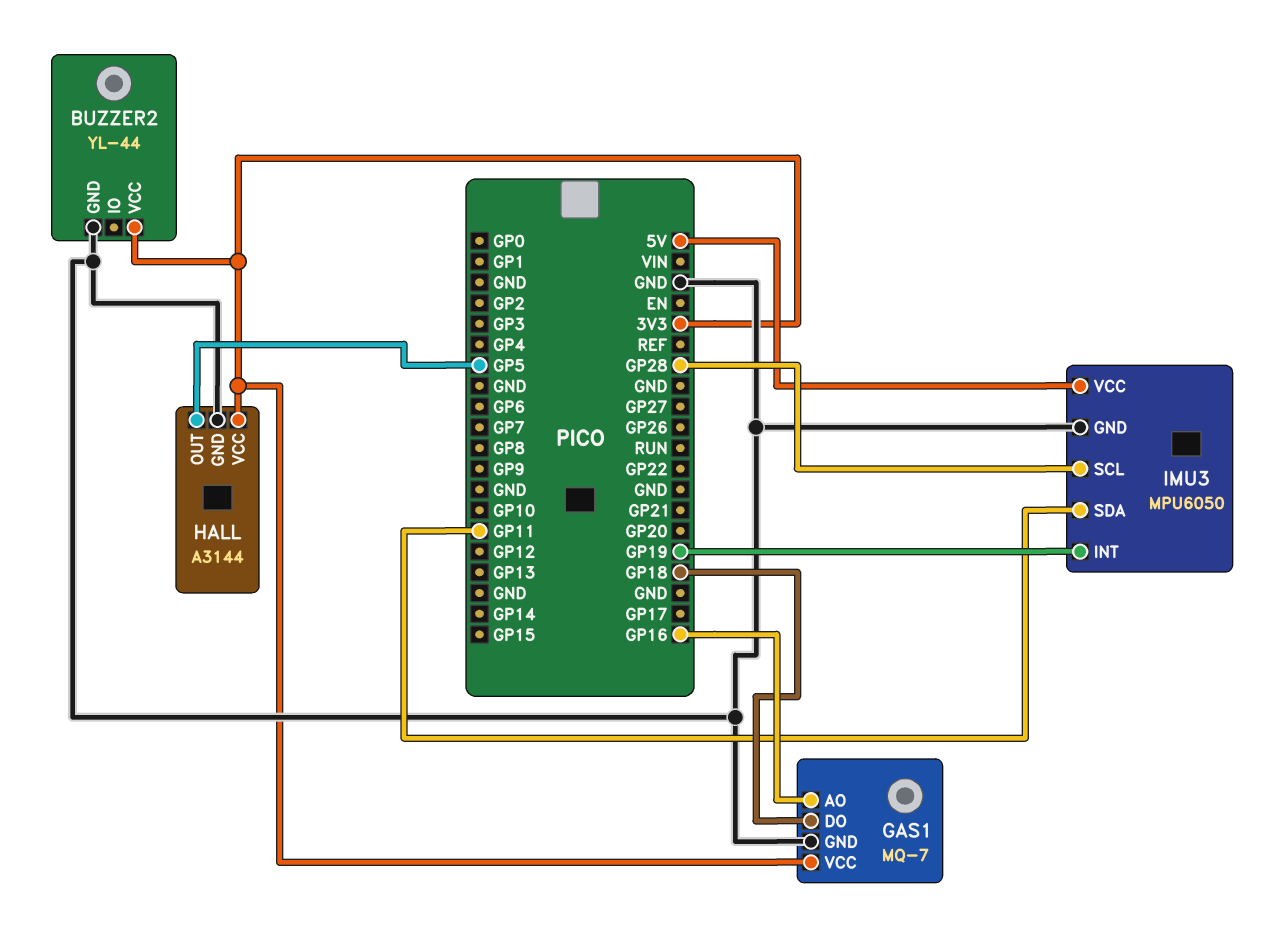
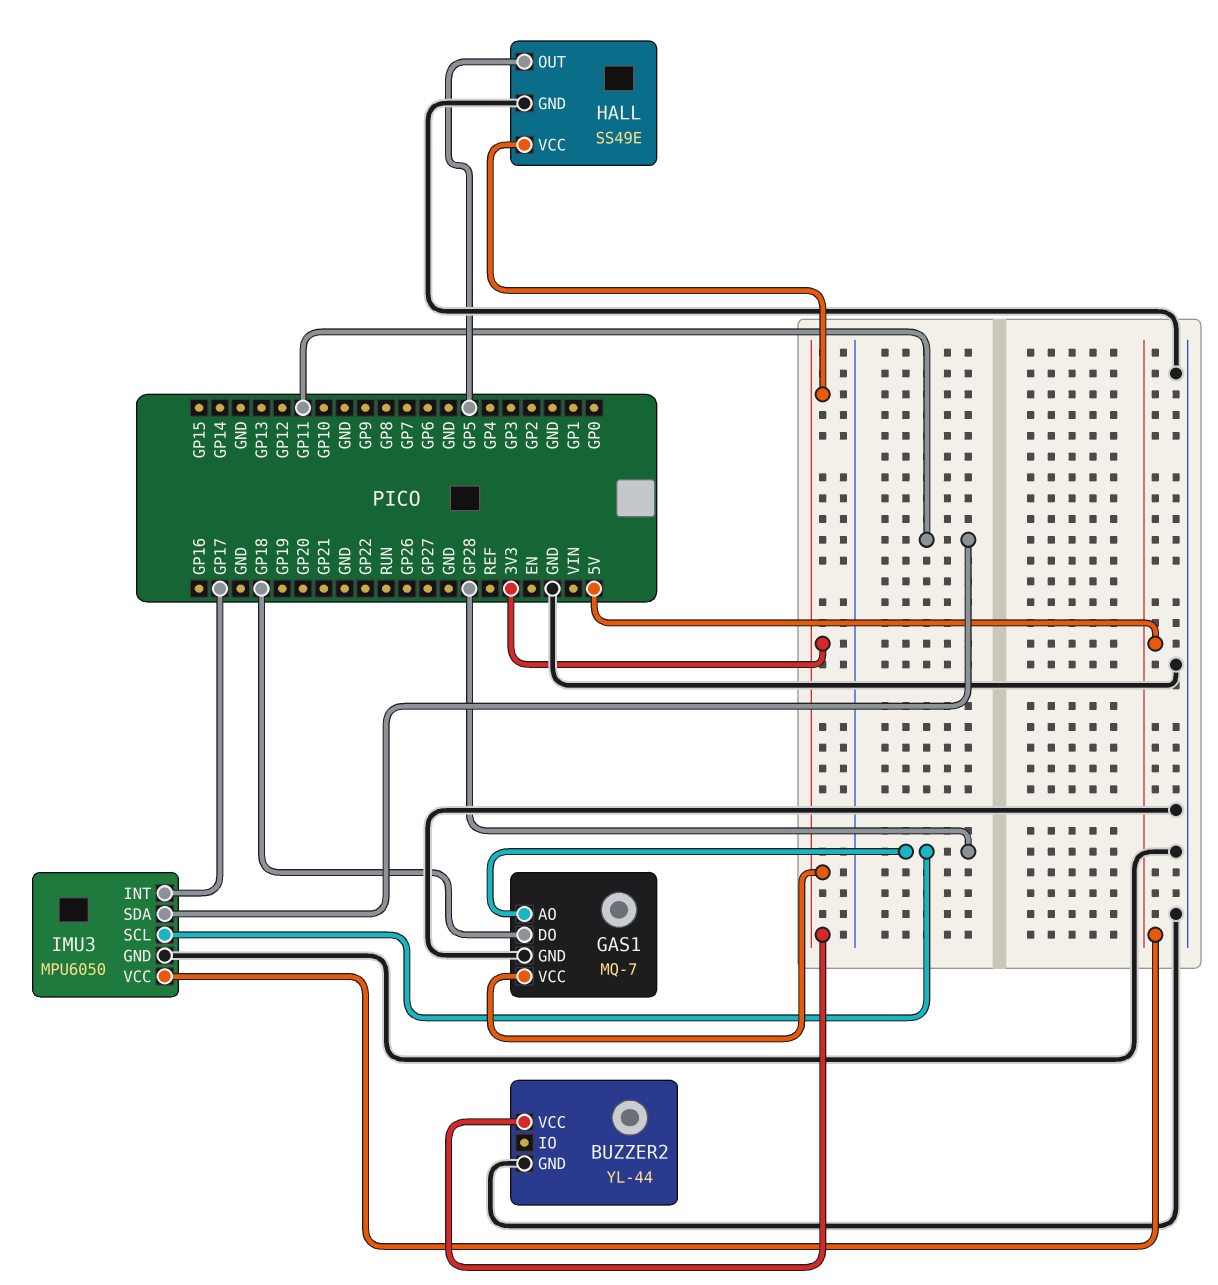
GAS1 pin AO: GP16 -> GP28
HALL: A3144 -> SS49E
IMU3 pin INT: GP19 -> GP17

